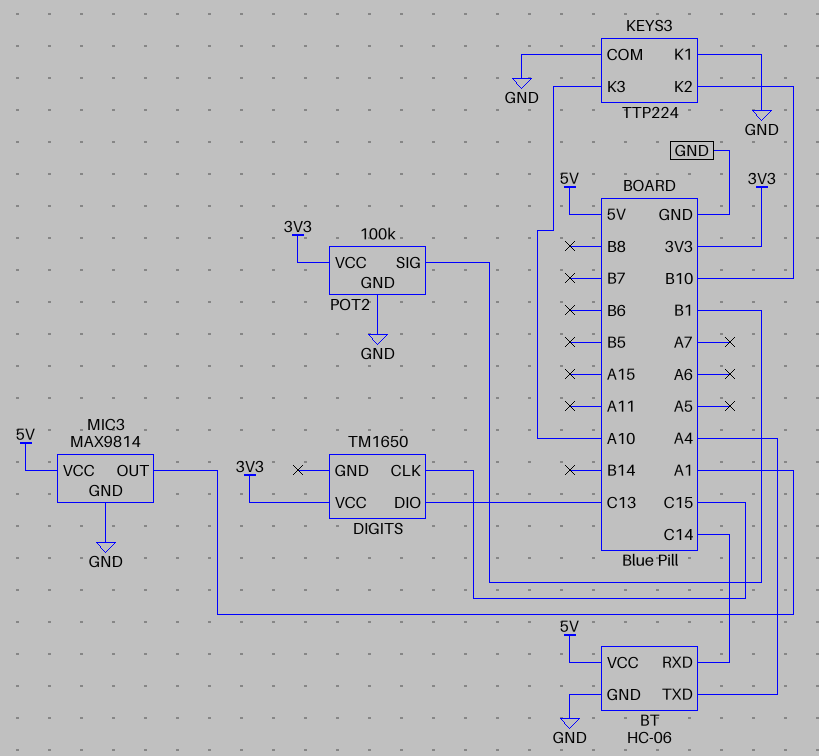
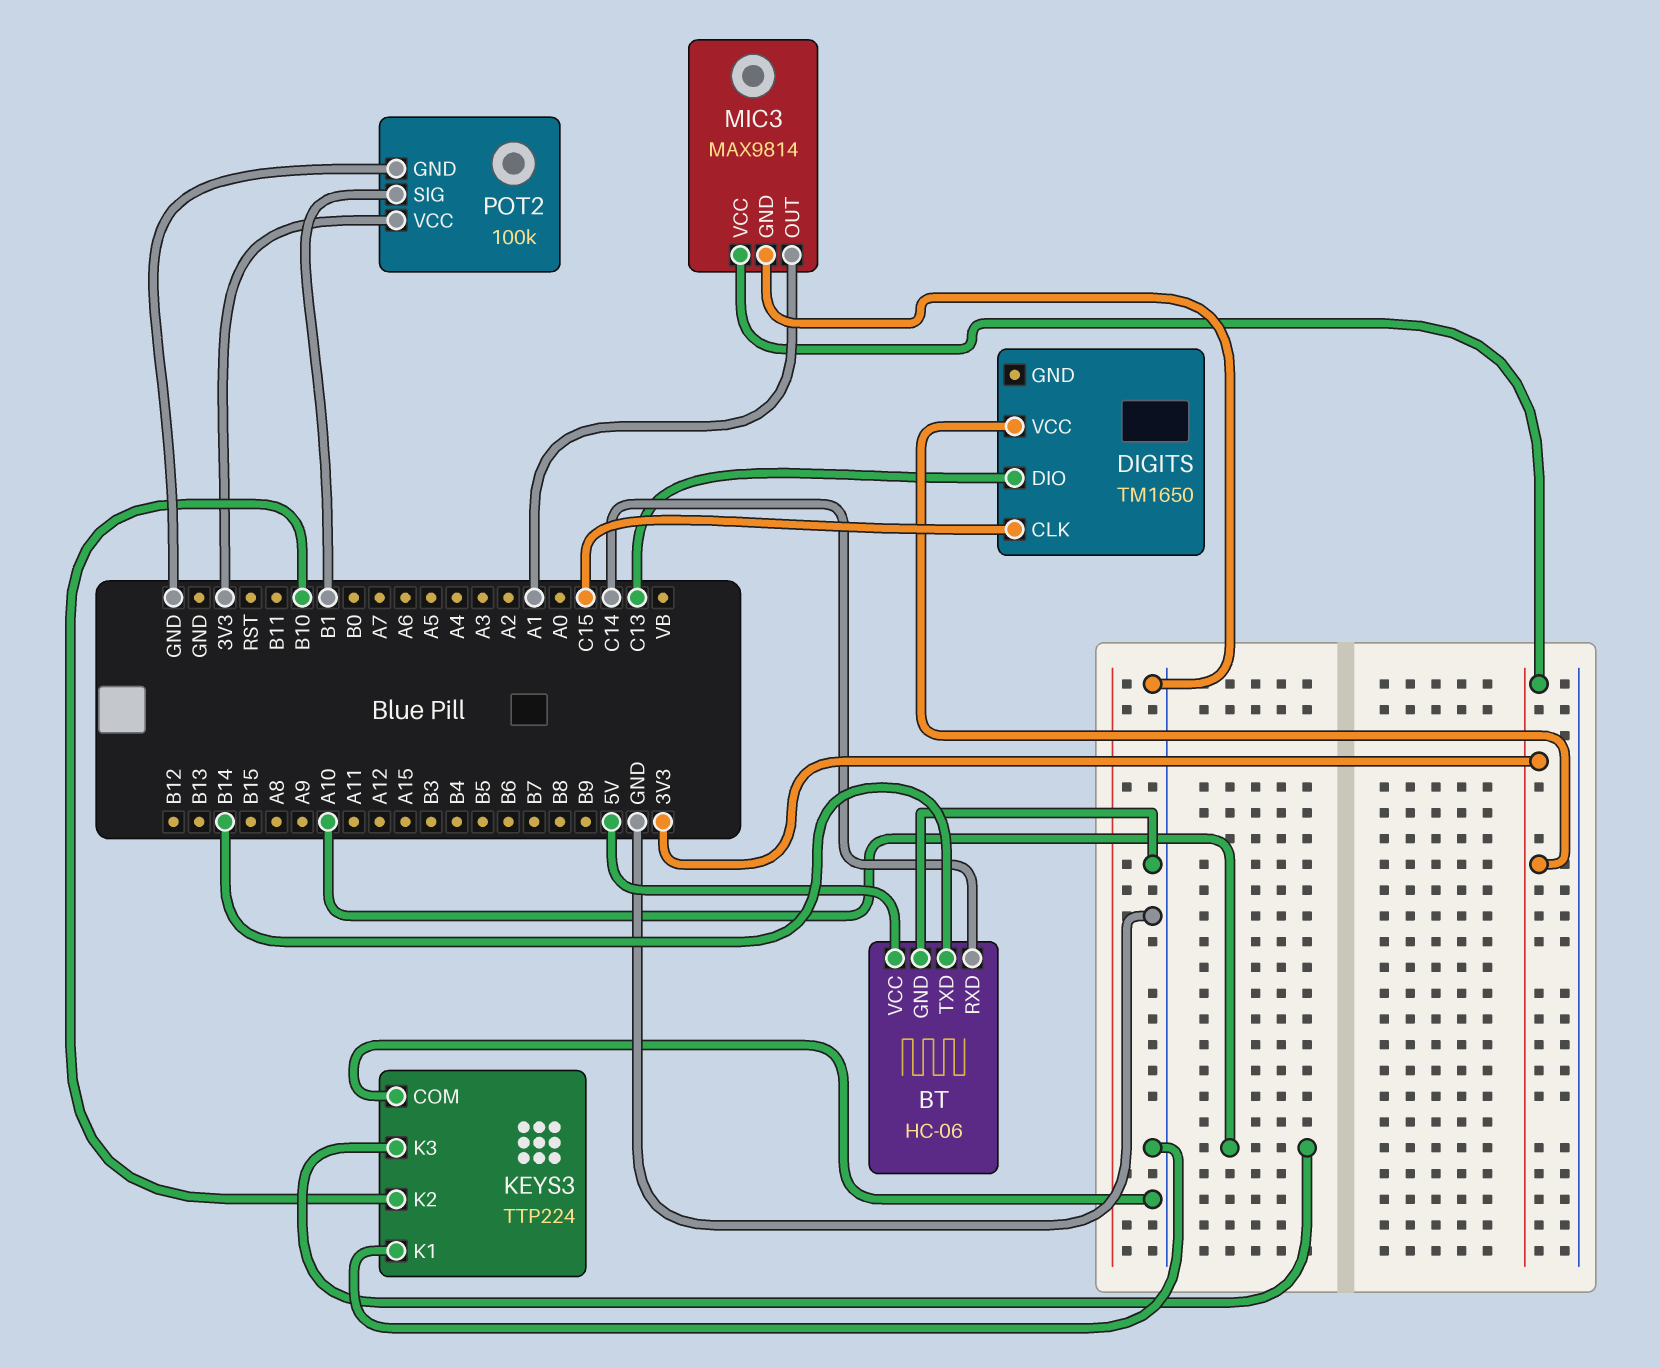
BT pin TXD: A4 -> B14
MIC3 pin VCC: 5V -> 3V3

